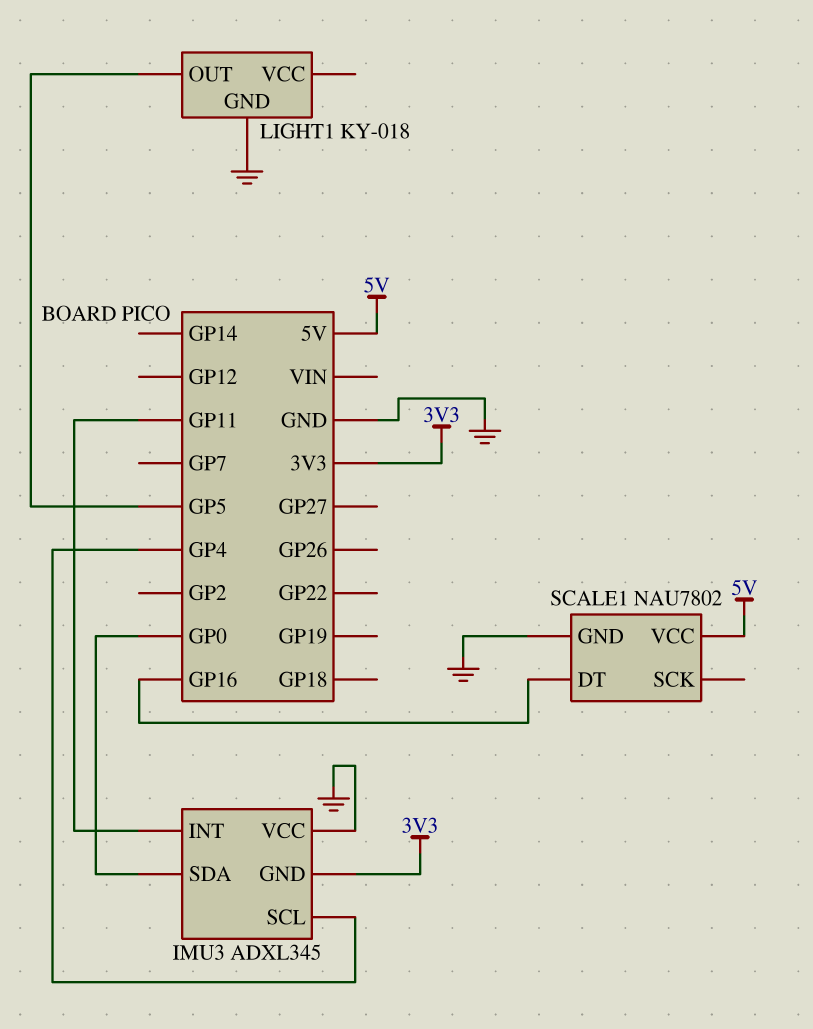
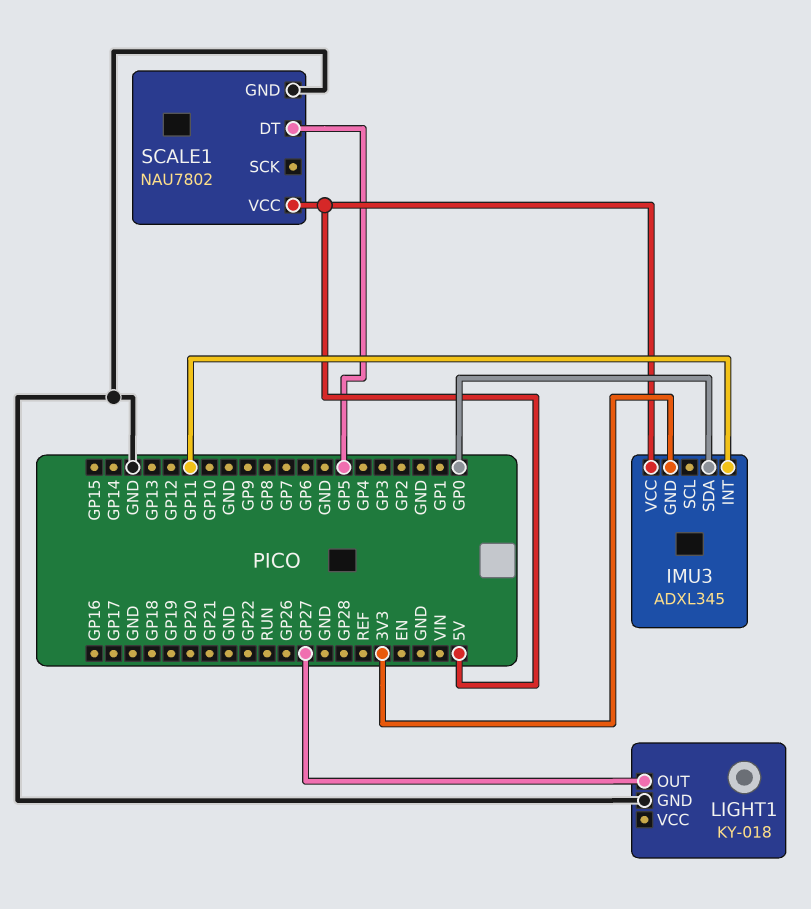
IMU3 pin SCL: GP4 -> none
IMU3 pin VCC: GND -> 5V
LIGHT1 pin OUT: GP5 -> GP27
SCALE1 pin DT: GP16 -> GP5

